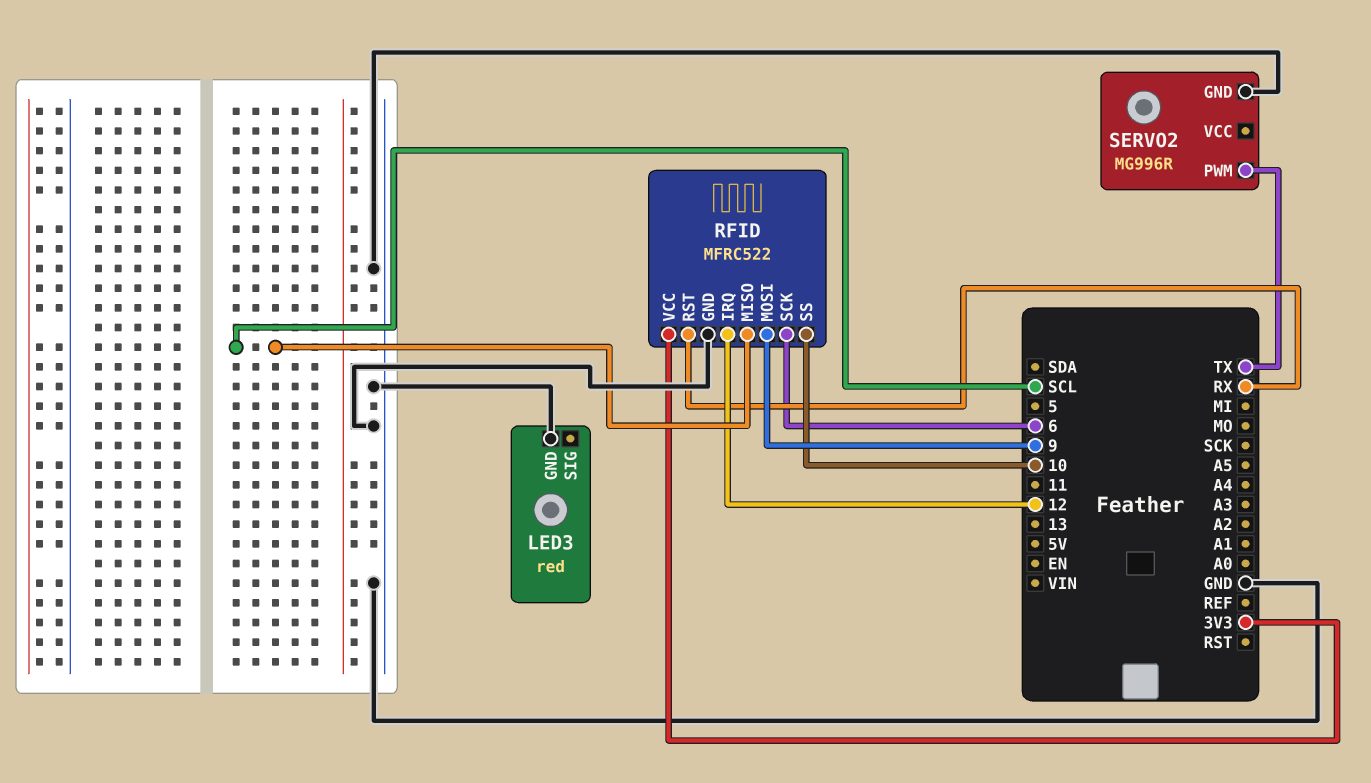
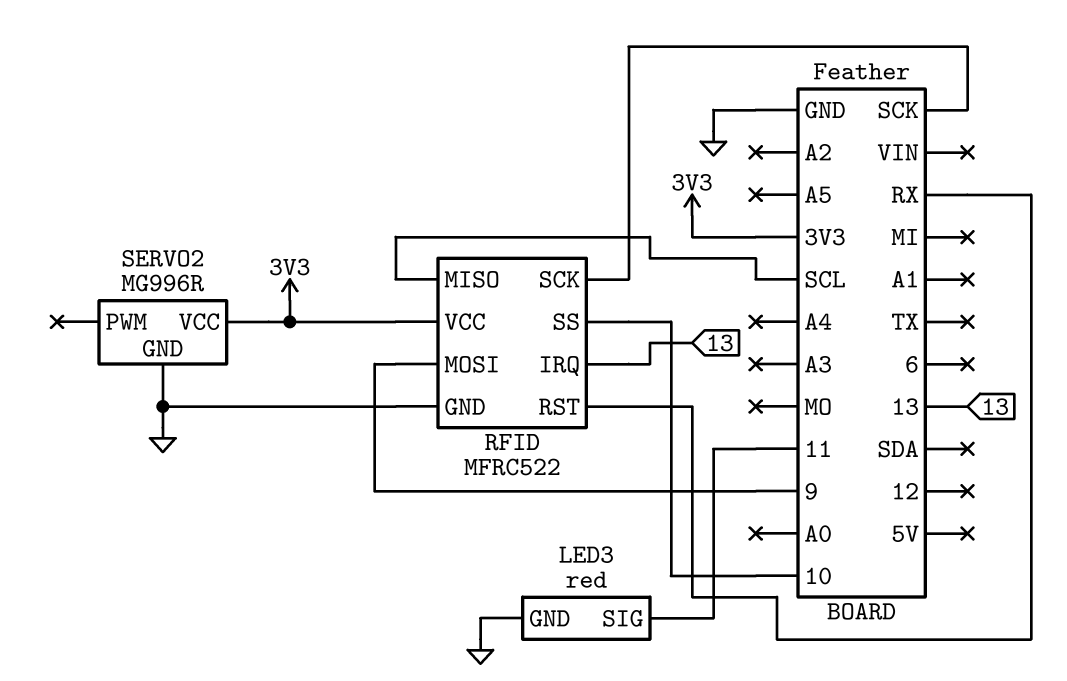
LED3 pin SIG: none -> 11
RFID pin IRQ: 12 -> 13
RFID pin SCK: 6 -> SCK
SERVO2 pin PWM: TX -> none
SERVO2 pin VCC: none -> 3V3

